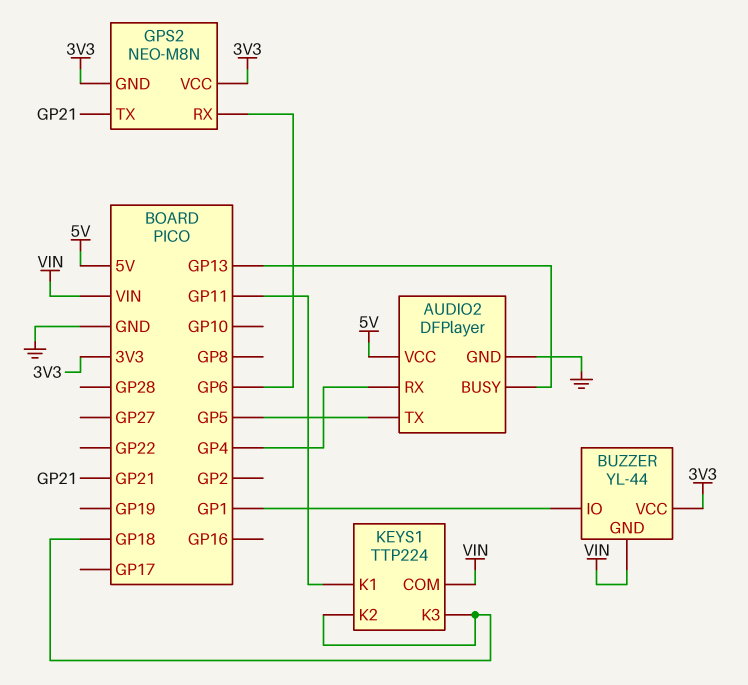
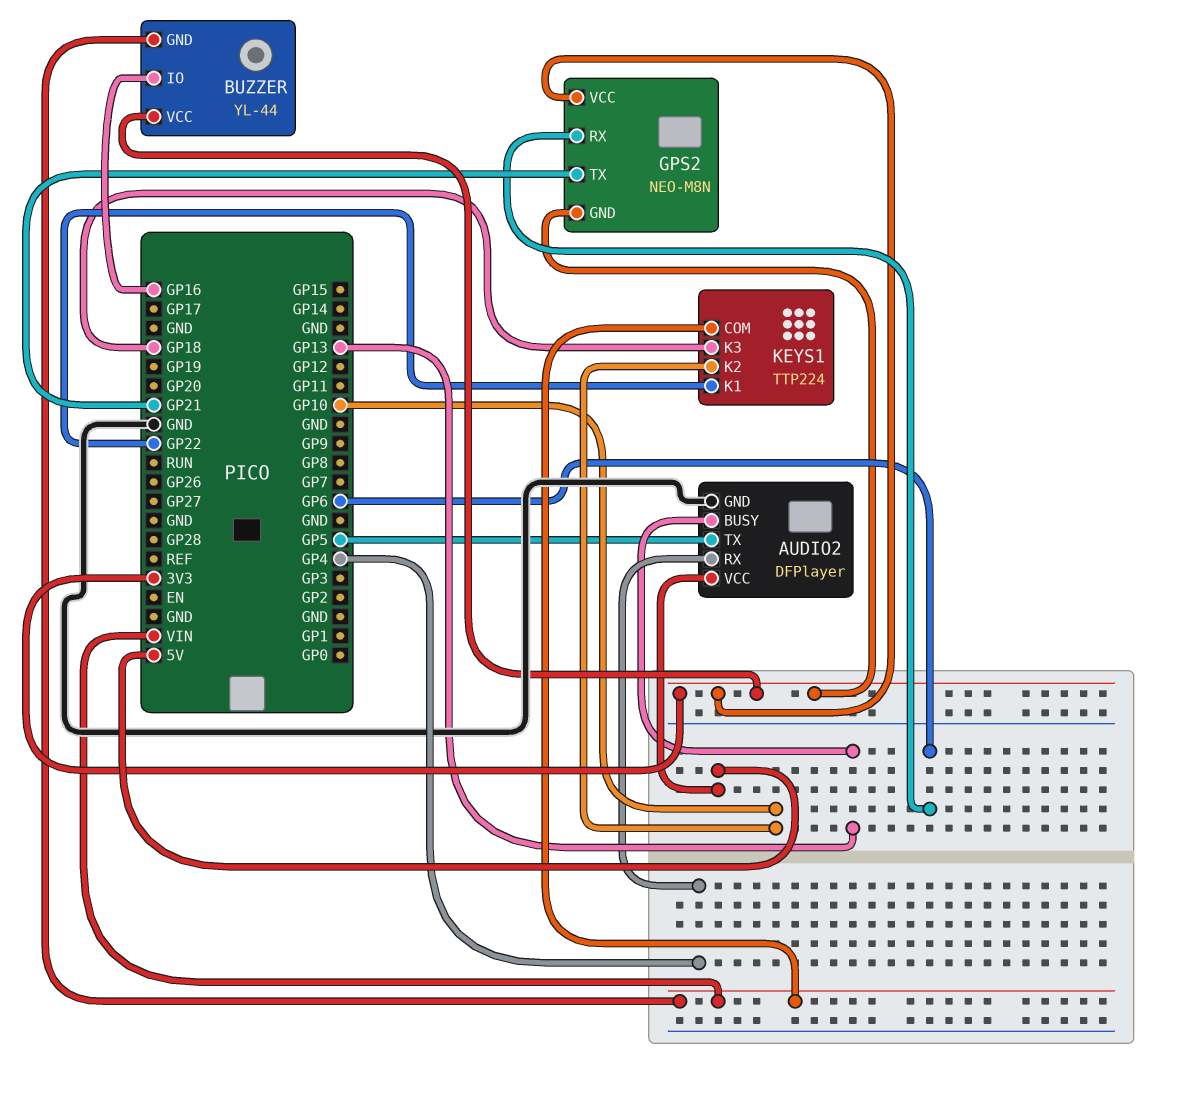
BUZZER pin IO: GP1 -> GP16
KEYS1 pin K1: GP11 -> GP22
KEYS1 pin K2: GP18 -> GP10

